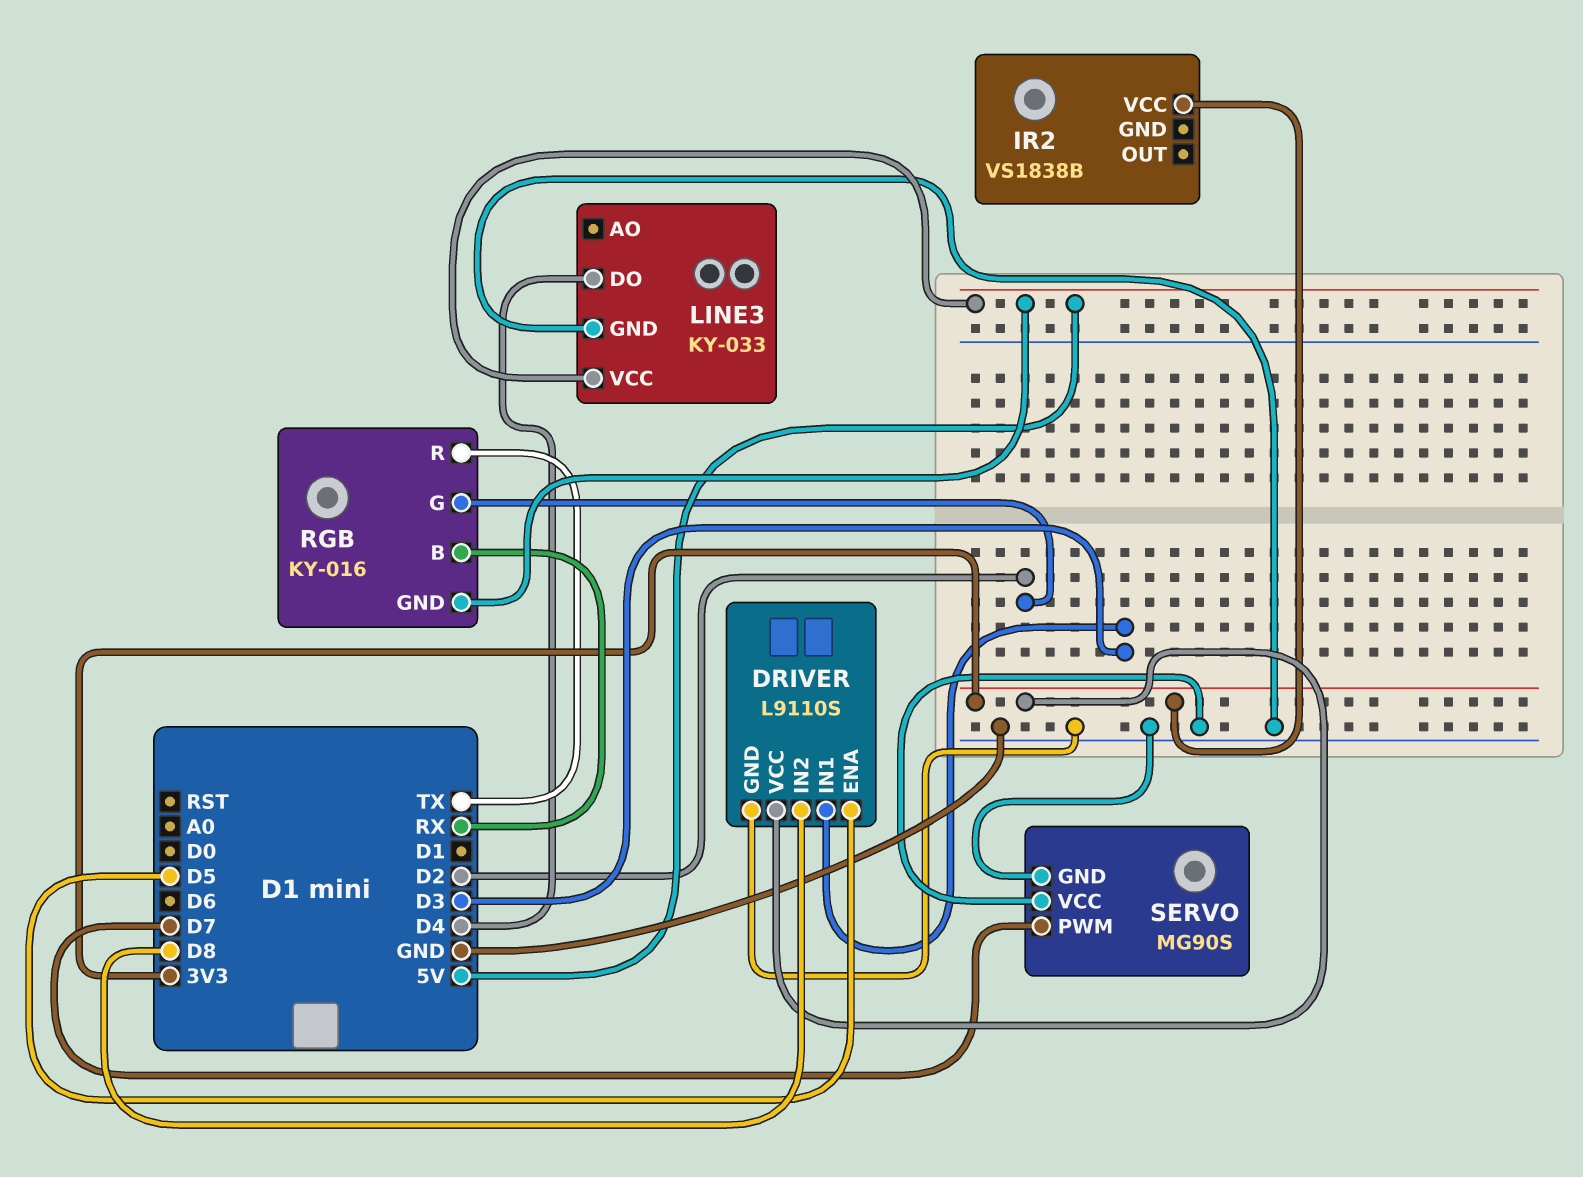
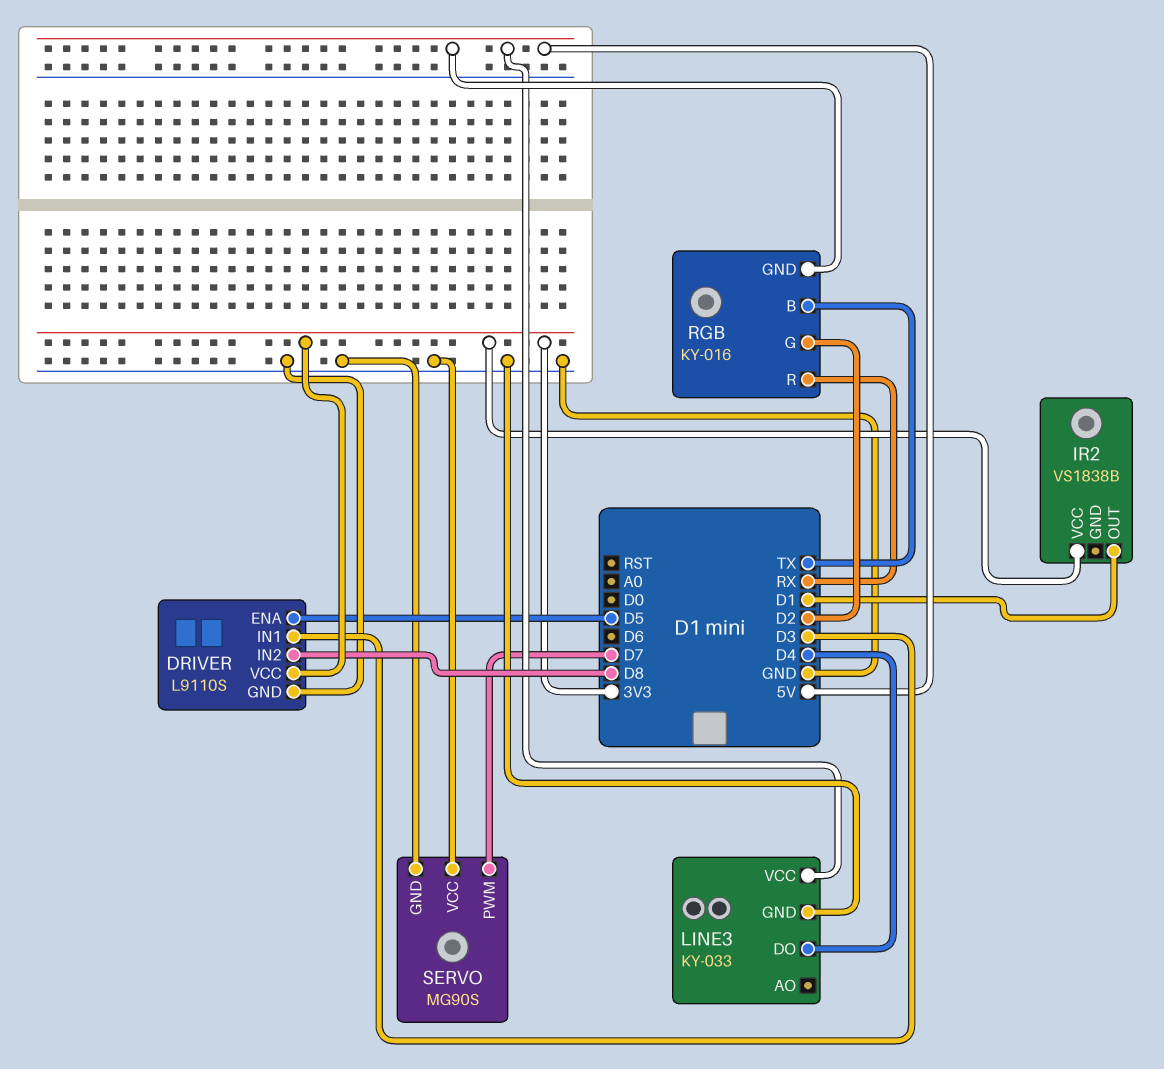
IR2 pin OUT: none -> D1
RGB pin B: RX -> TX
RGB pin R: TX -> RX

